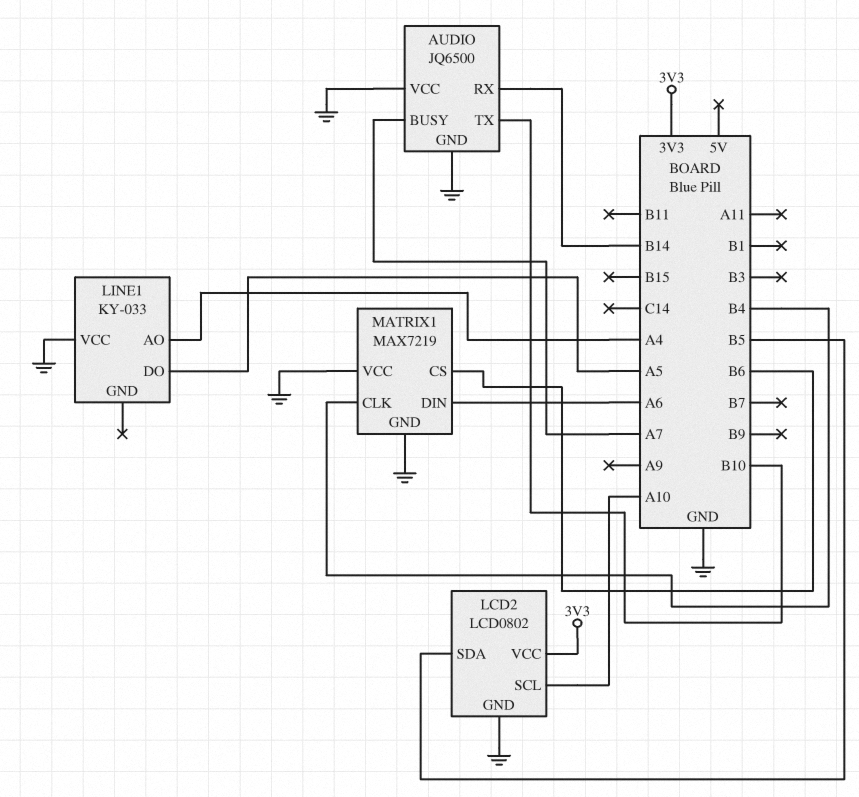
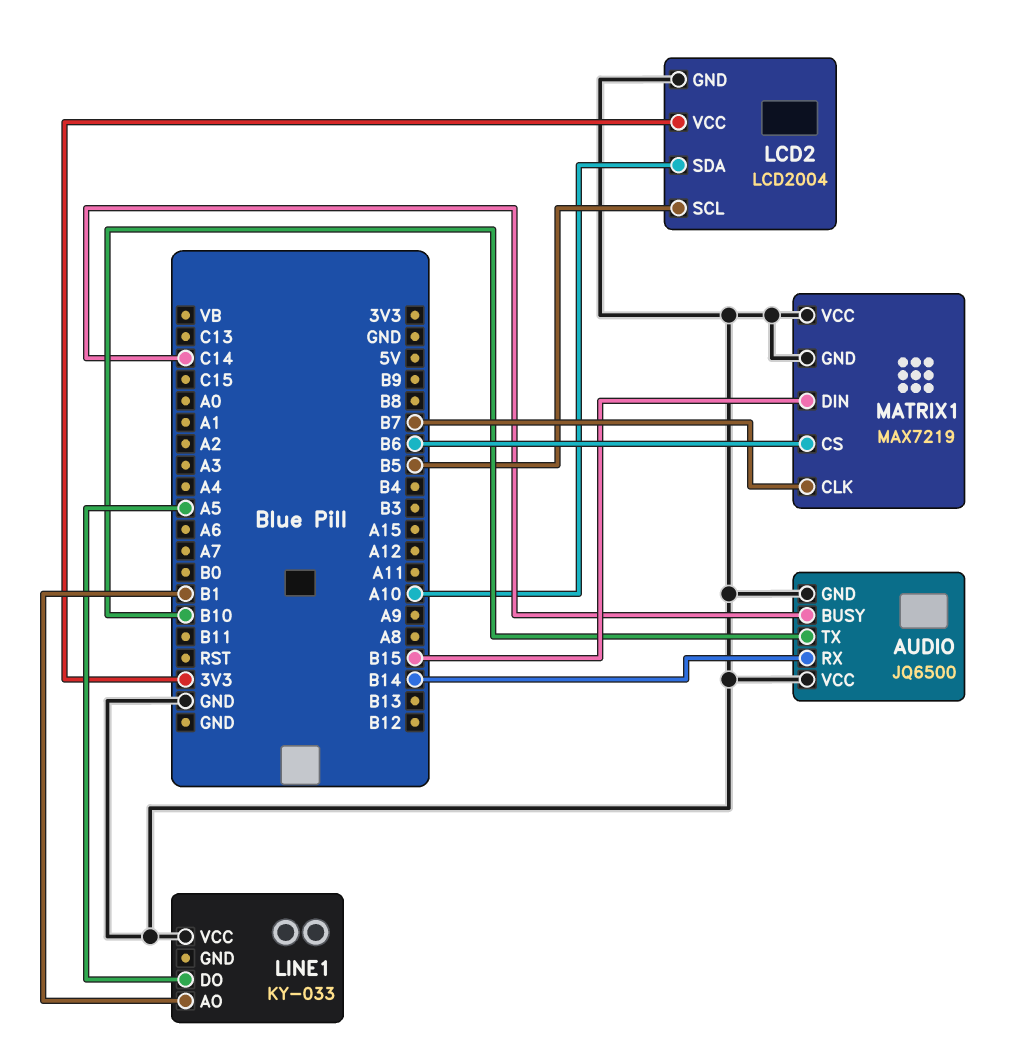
AUDIO pin BUSY: A7 -> C14
LCD2: LCD0802 -> LCD2004
LCD2 pin SCL: A10 -> B5
LCD2 pin SDA: B5 -> A10
LINE1 pin AO: A4 -> B1
MATRIX1 pin CLK: B4 -> B7
MATRIX1 pin DIN: A6 -> B15

